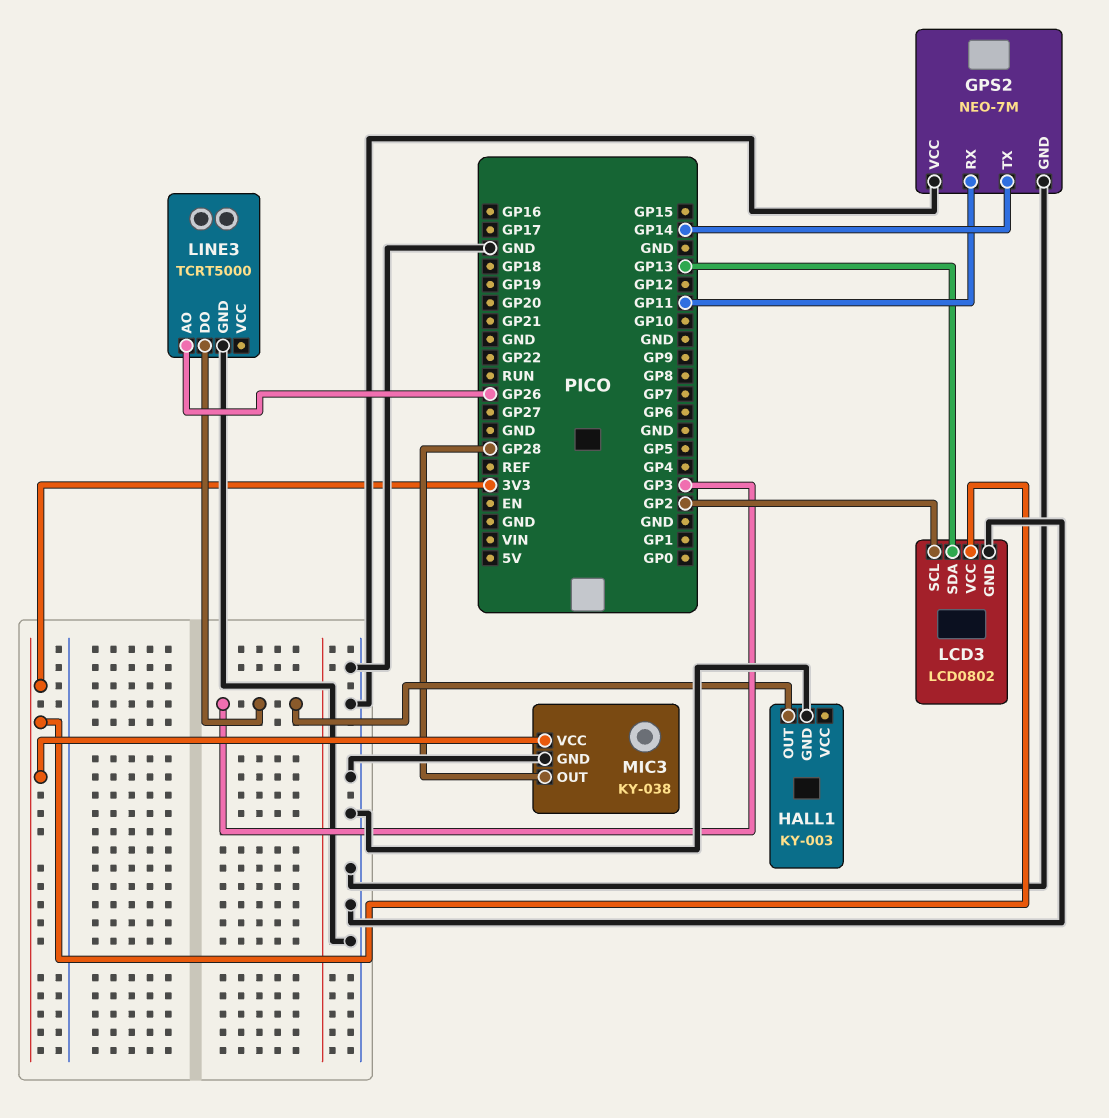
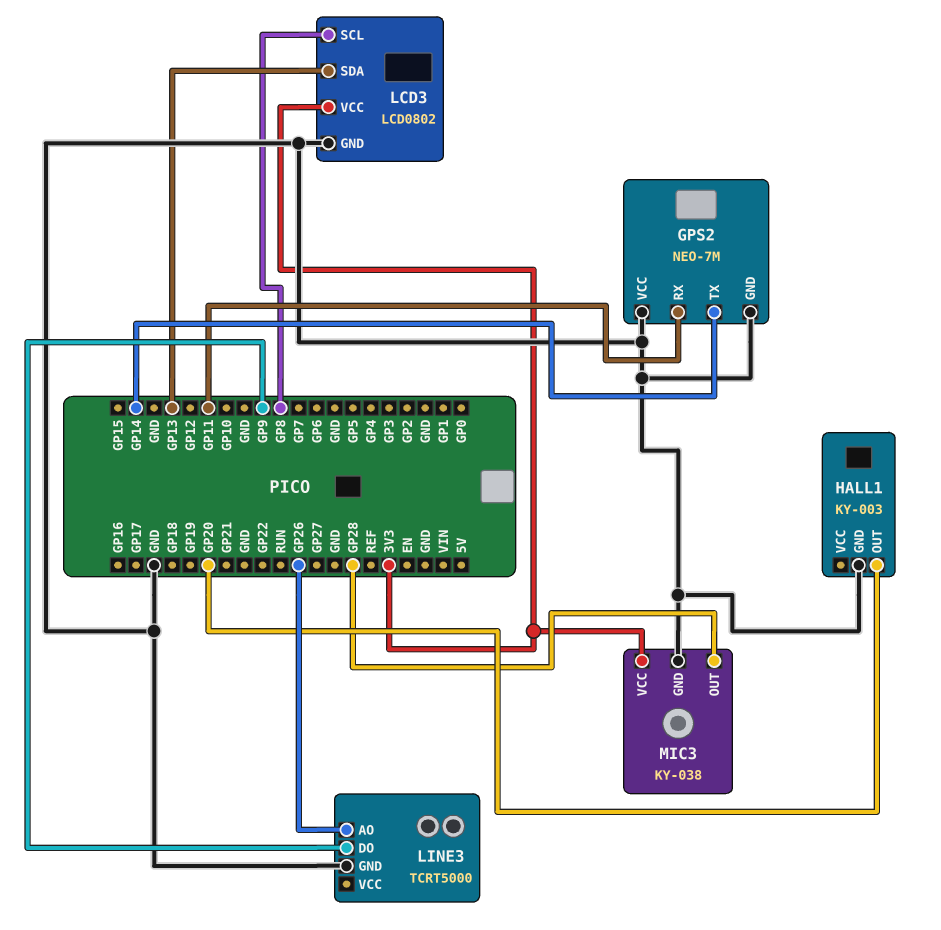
HALL1 pin OUT: GP3 -> GP20
LCD3 pin SCL: GP2 -> GP8
LINE3 pin DO: GP3 -> GP9

